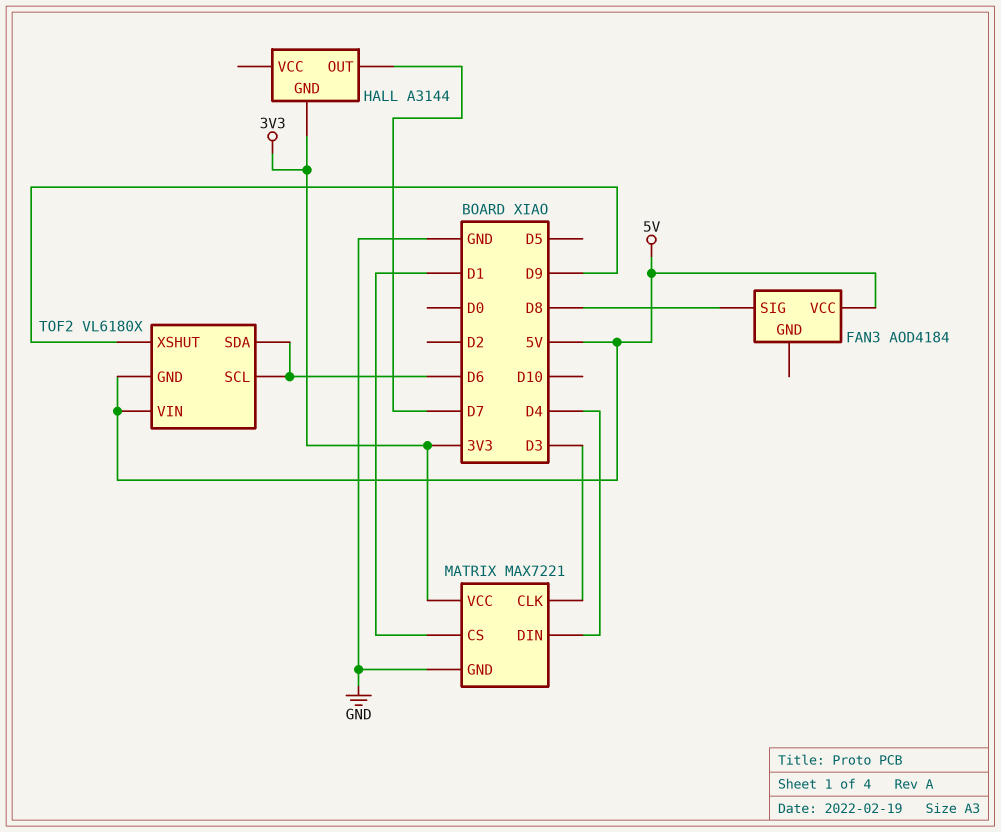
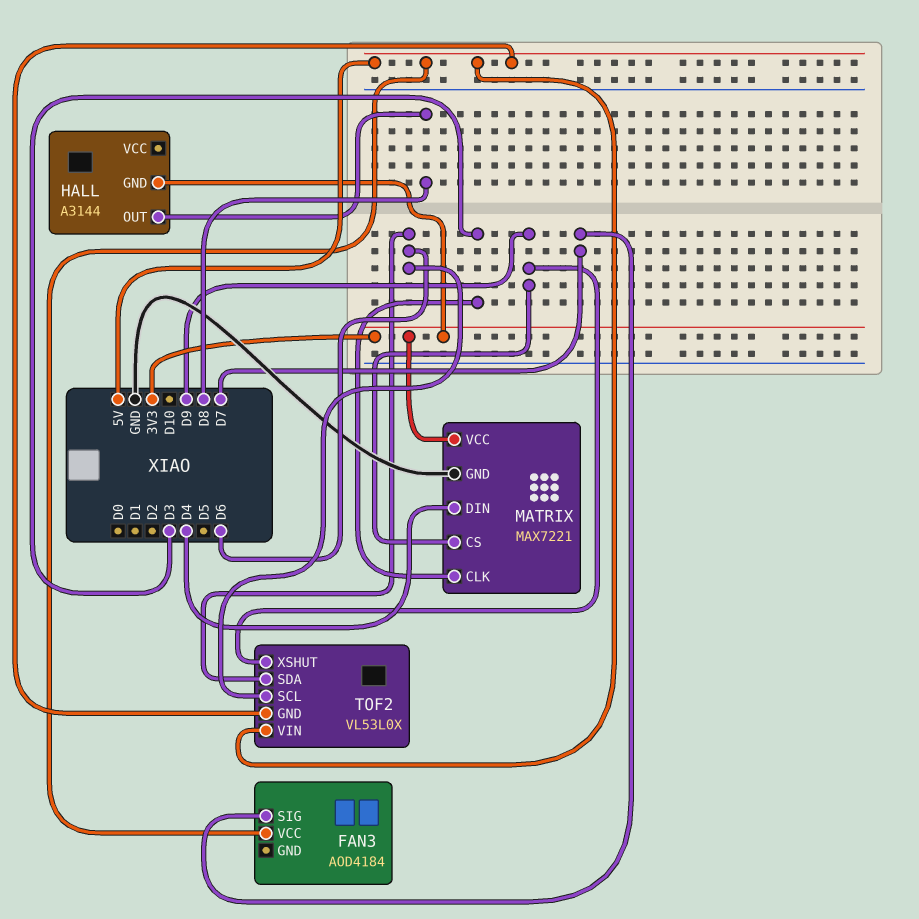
FAN3 pin SIG: D8 -> D7
HALL pin OUT: D7 -> D8
MATRIX pin CS: D1 -> D9
TOF2: VL6180X -> VL53L0X

